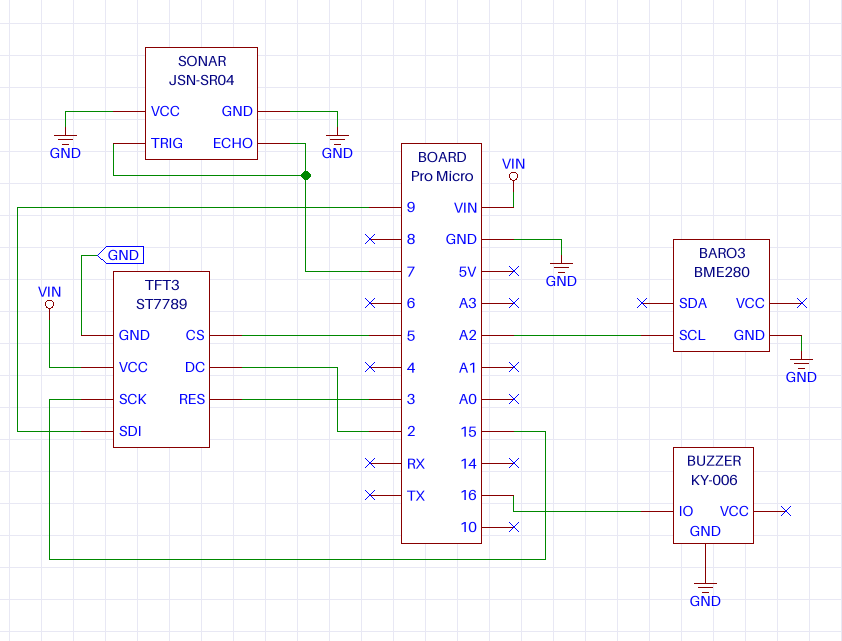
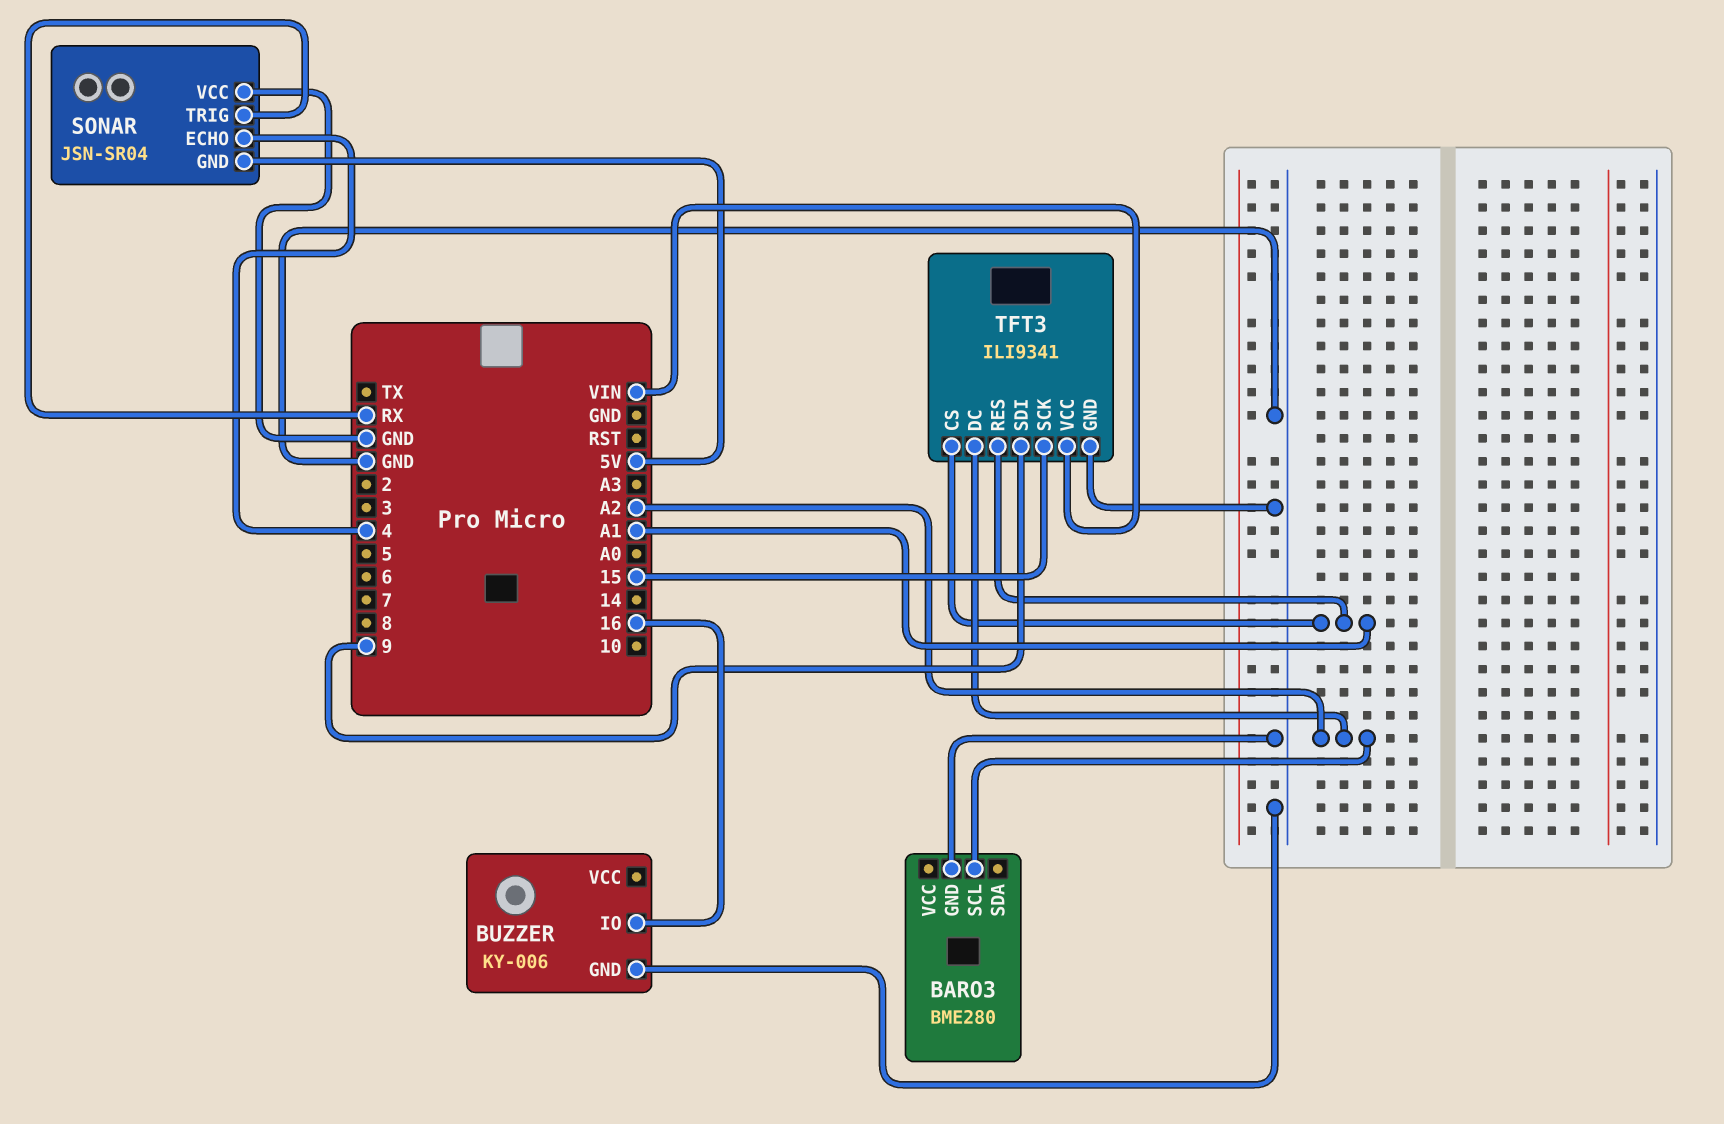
SONAR pin ECHO: 7 -> 4
SONAR pin GND: GND -> 5V
SONAR pin TRIG: 7 -> RX
TFT3: ST7789 -> ILI9341
TFT3 pin CS: 5 -> A1
TFT3 pin DC: 2 -> A2
TFT3 pin RES: 3 -> A1

